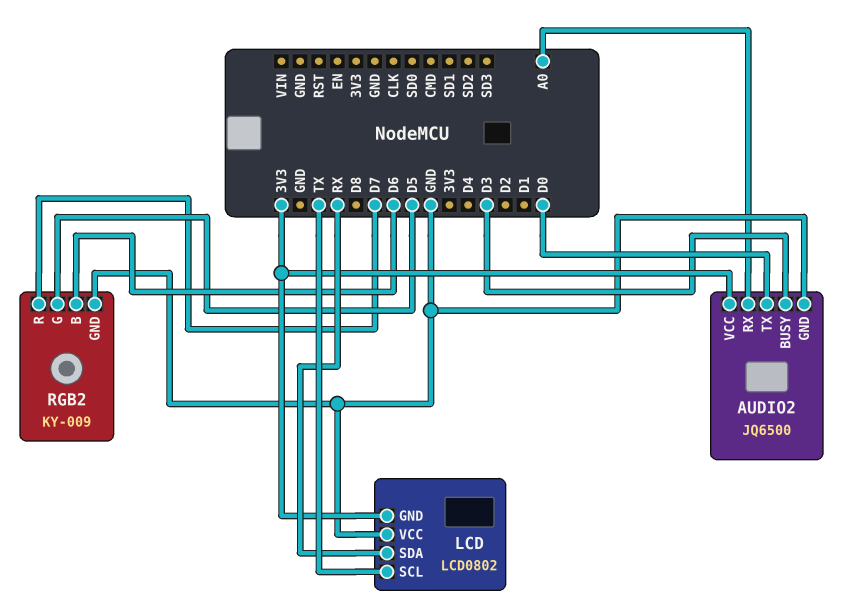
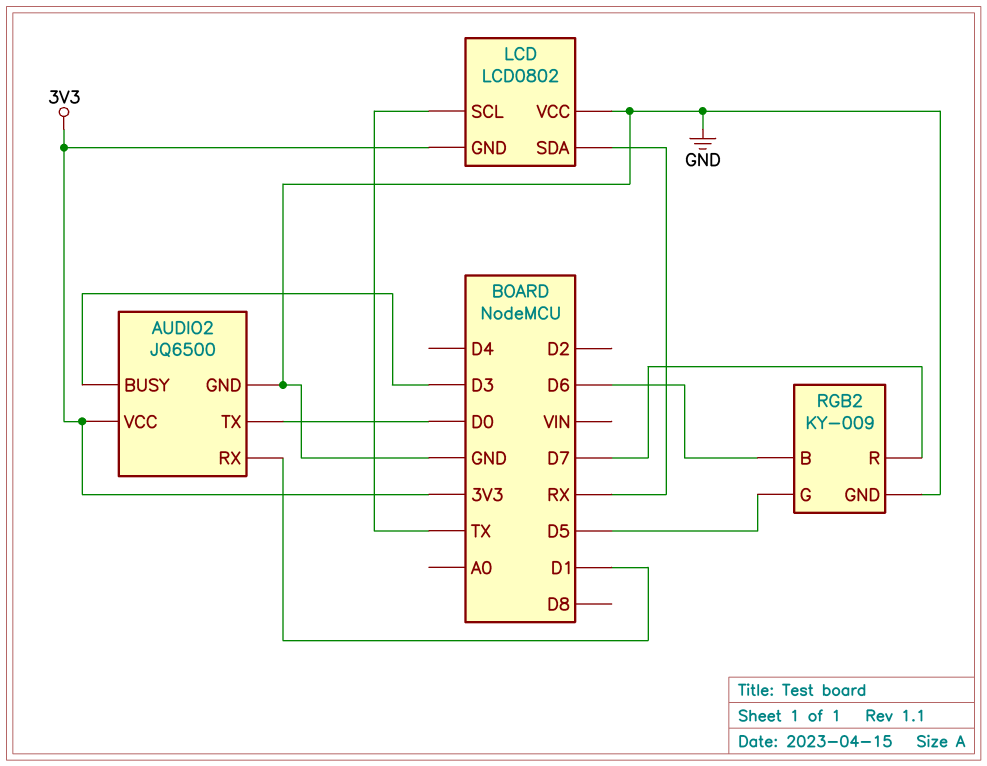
AUDIO2 pin RX: A0 -> D1

